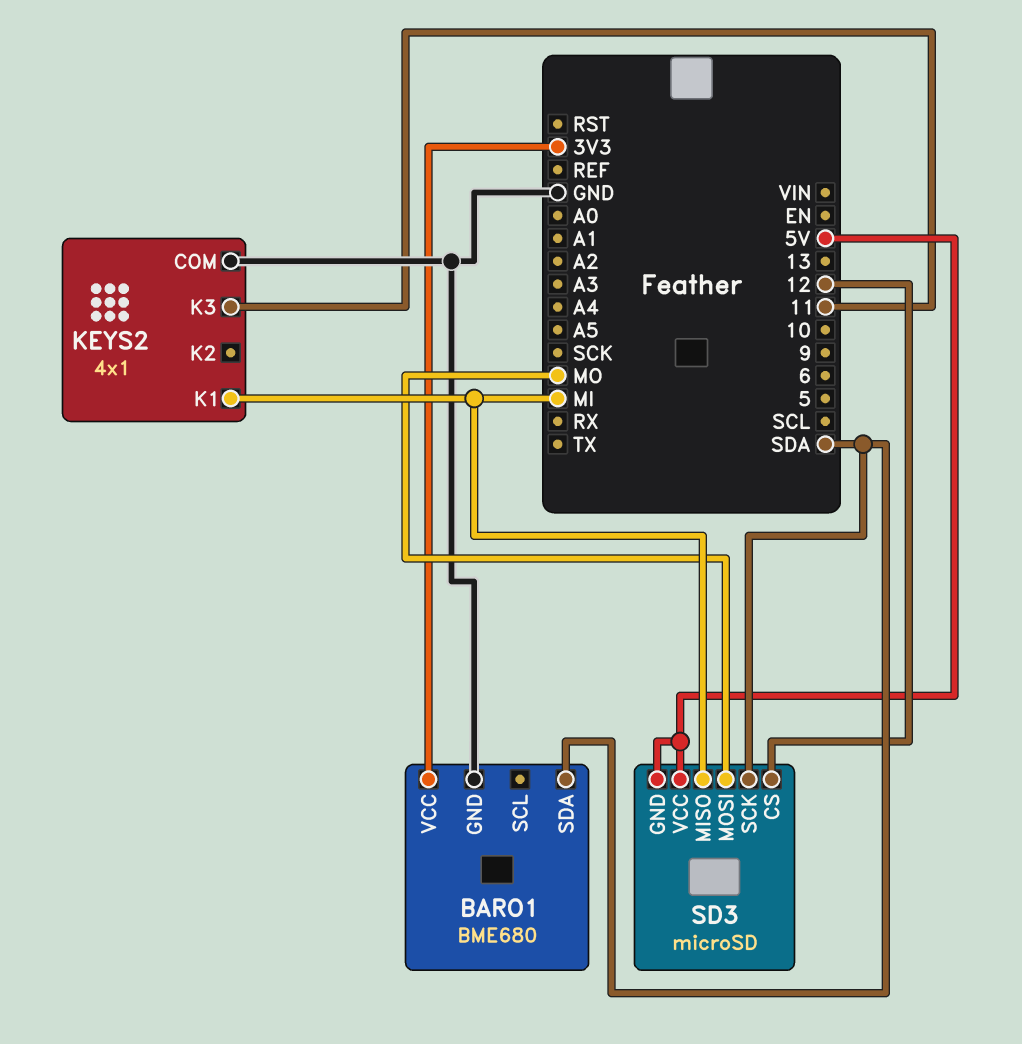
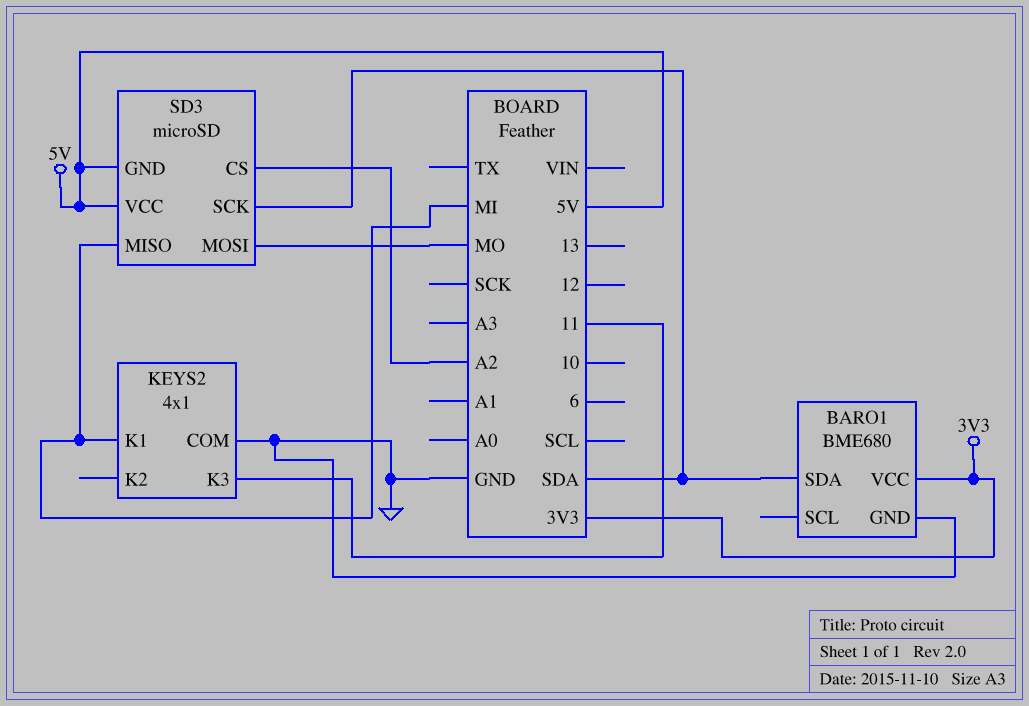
SD3 pin CS: 12 -> A2

